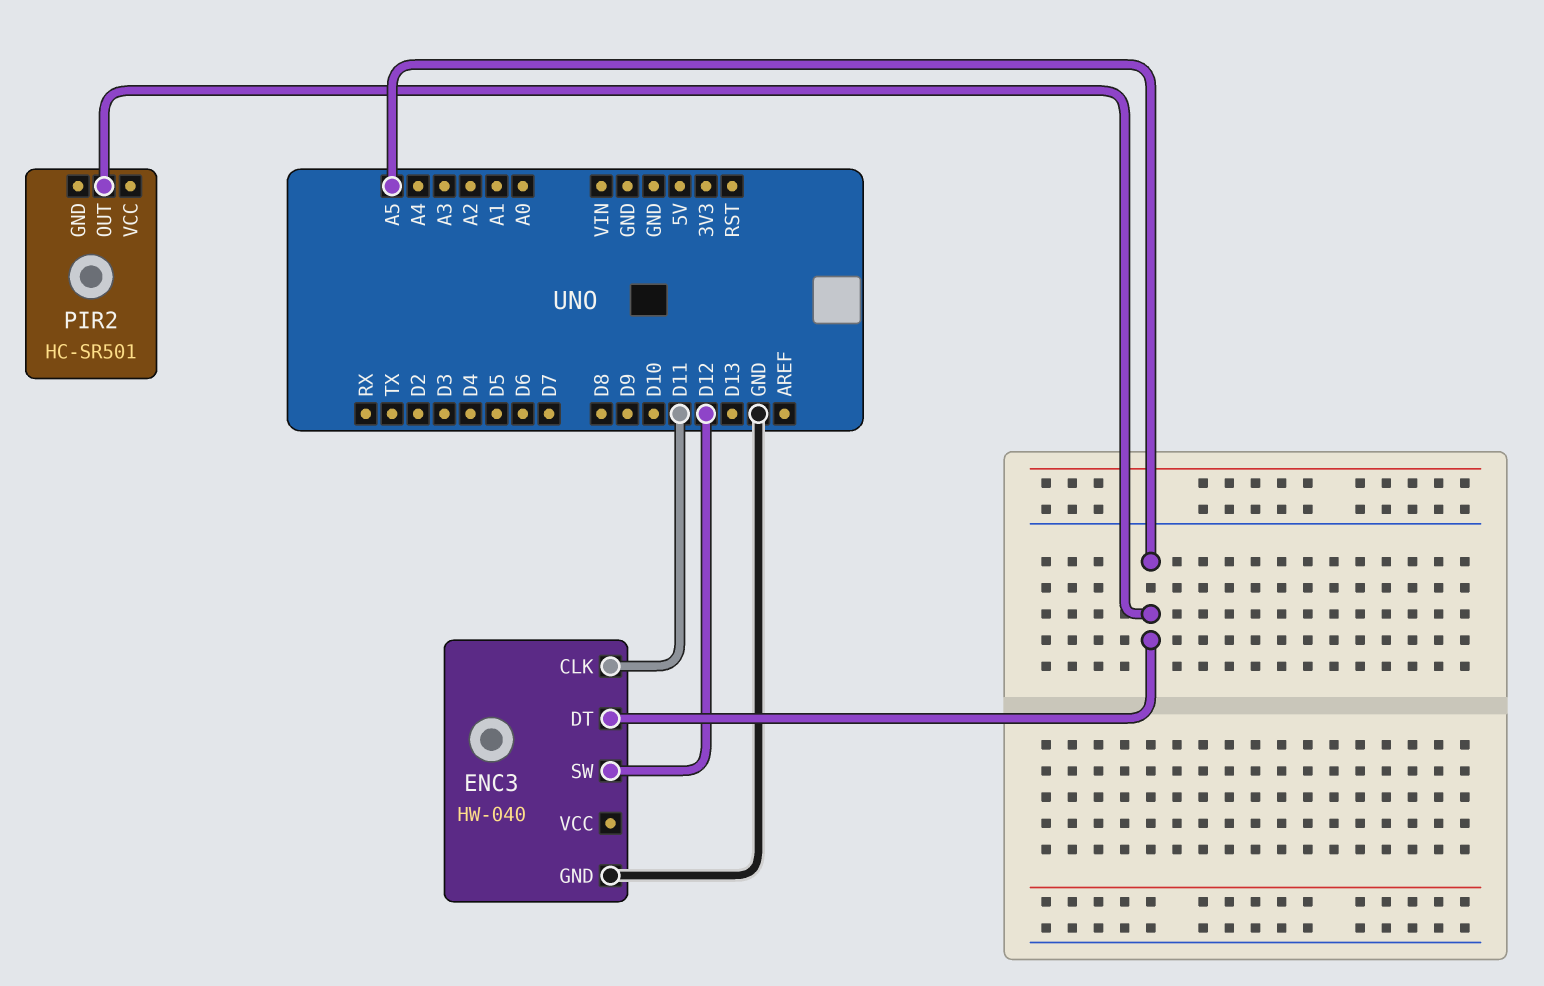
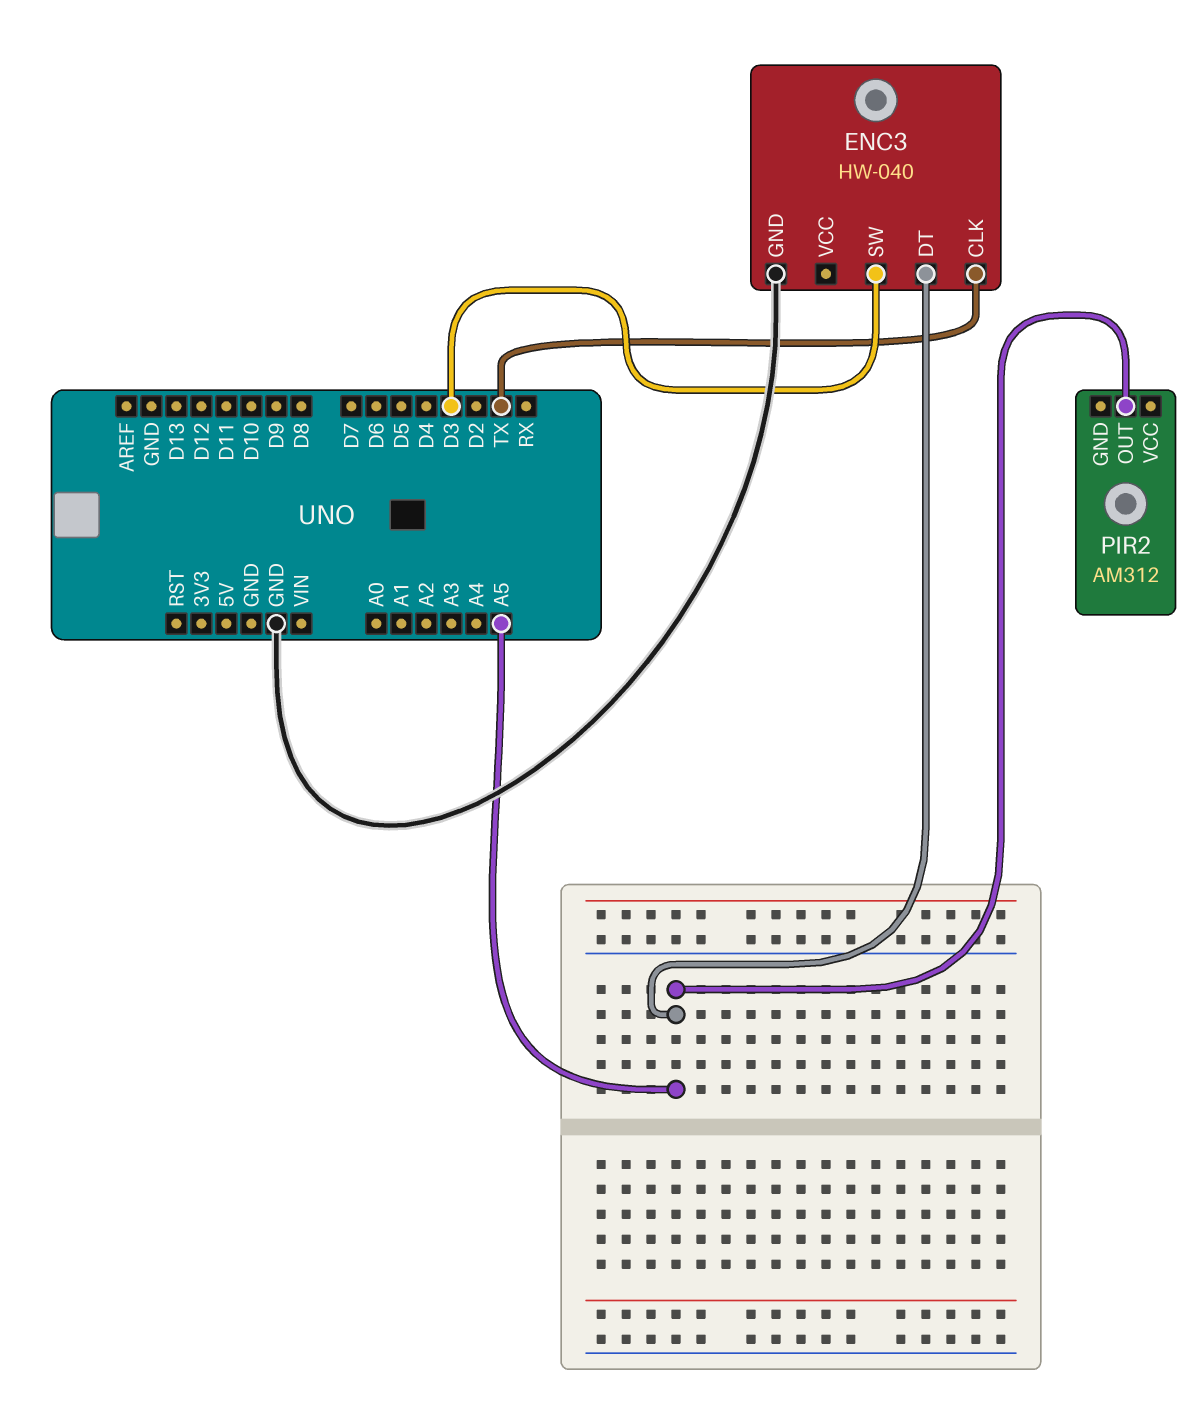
ENC3 pin CLK: D11 -> TX
ENC3 pin SW: D12 -> D3
PIR2: HC-SR501 -> AM312

